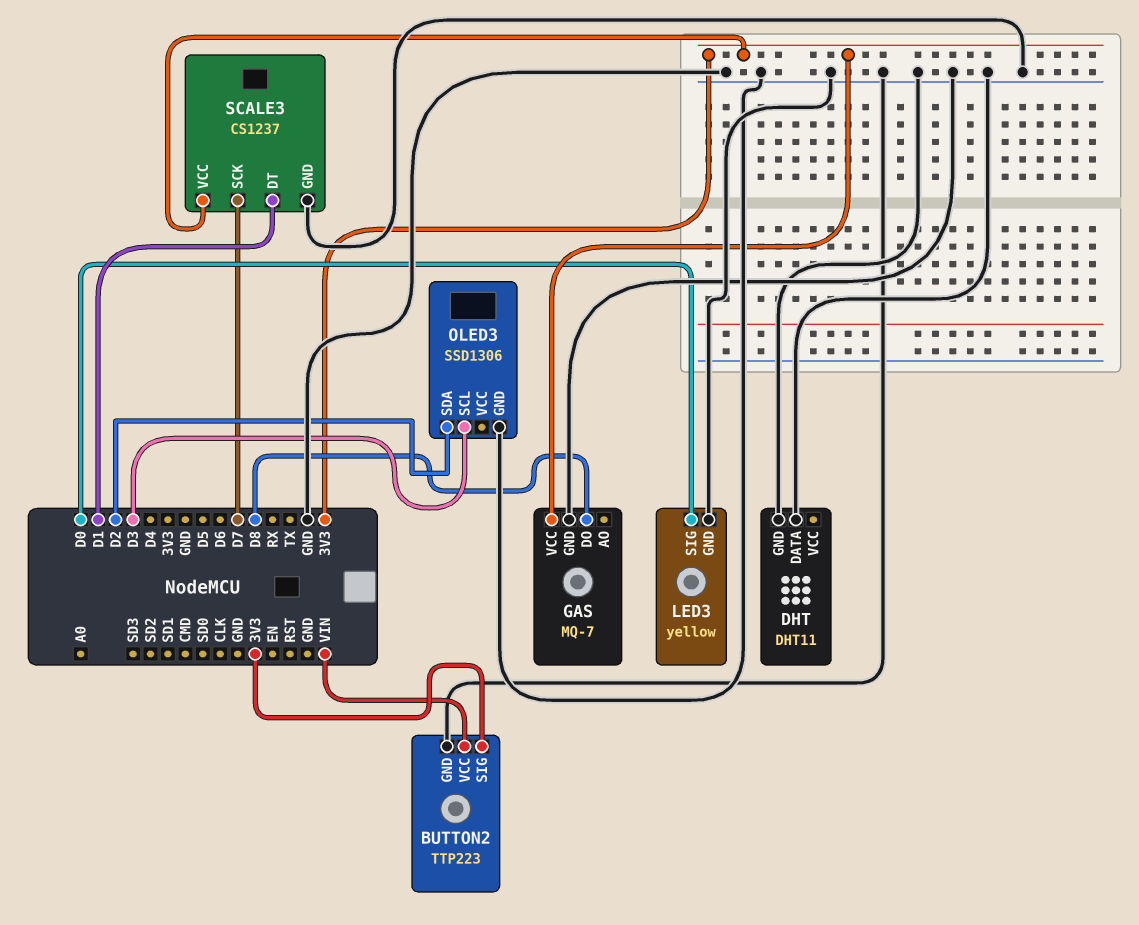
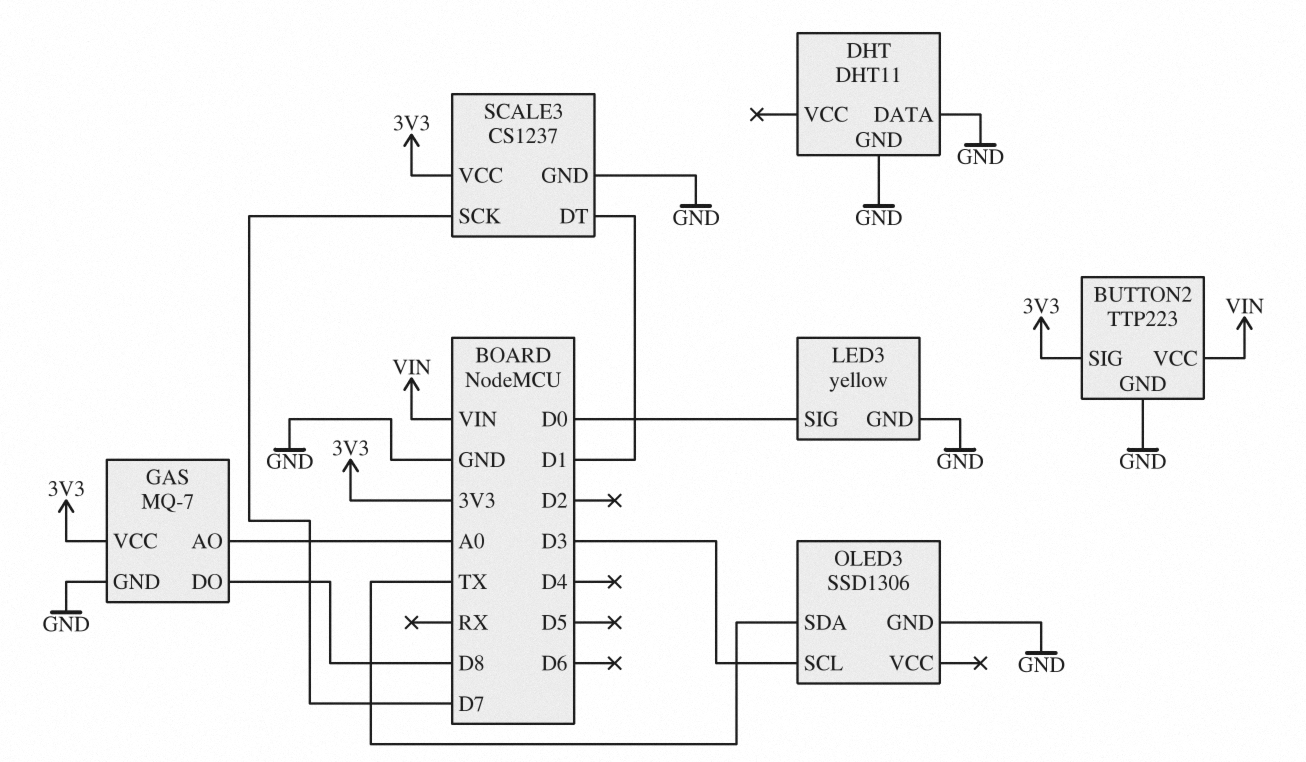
GAS pin AO: none -> A0
OLED3 pin SDA: D2 -> TX

